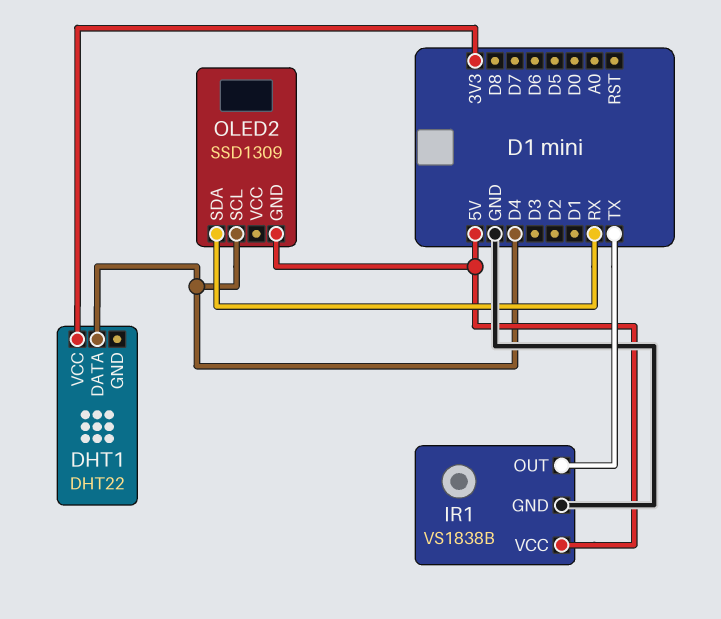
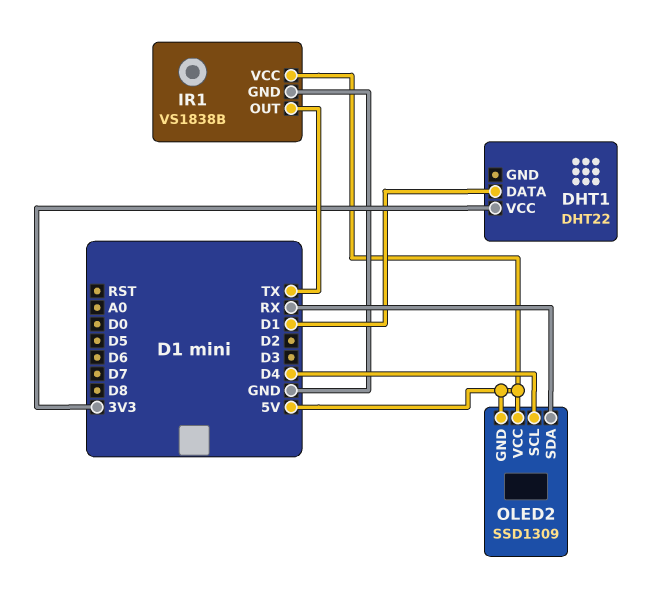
DHT1 pin DATA: D4 -> D1
OLED2 pin VCC: none -> 5V

